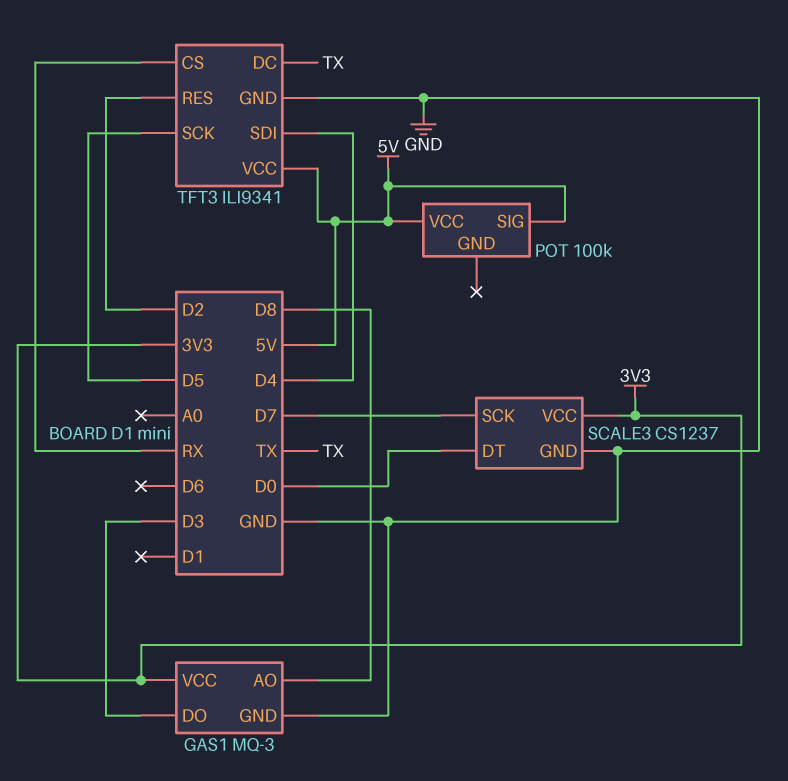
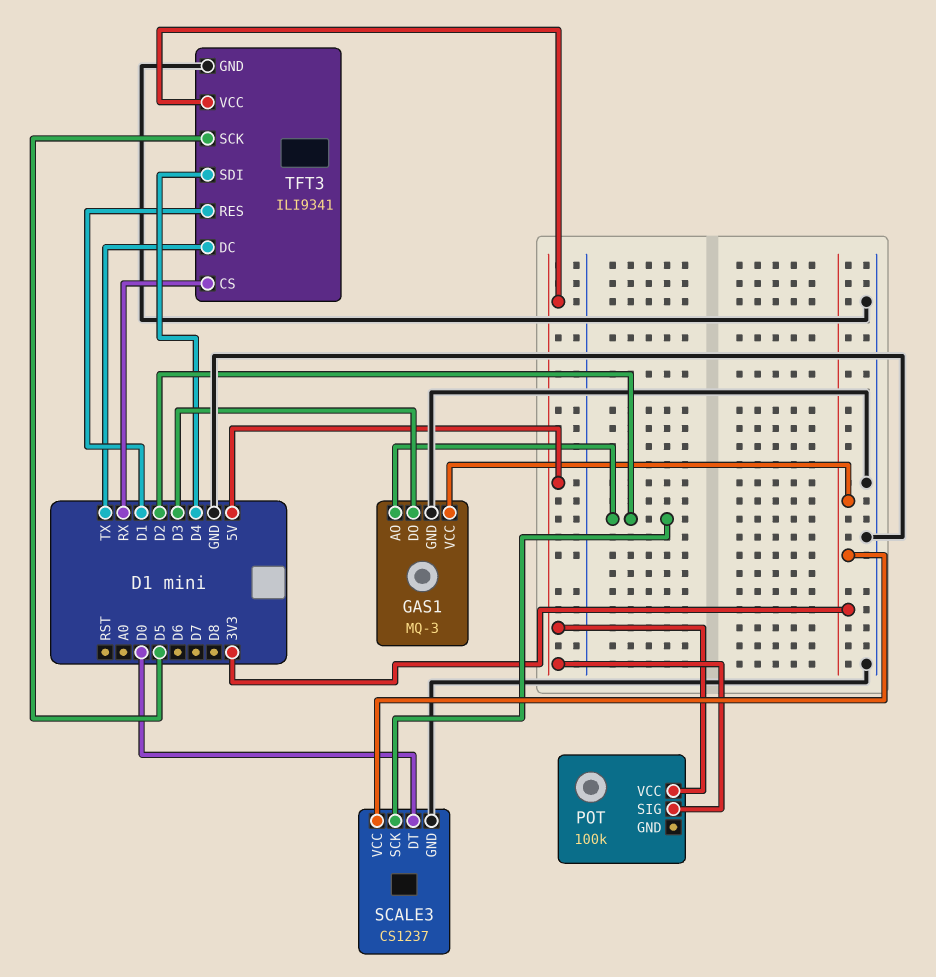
GAS1 pin AO: D8 -> D2
SCALE3 pin SCK: D7 -> D2
TFT3 pin RES: D2 -> D1

